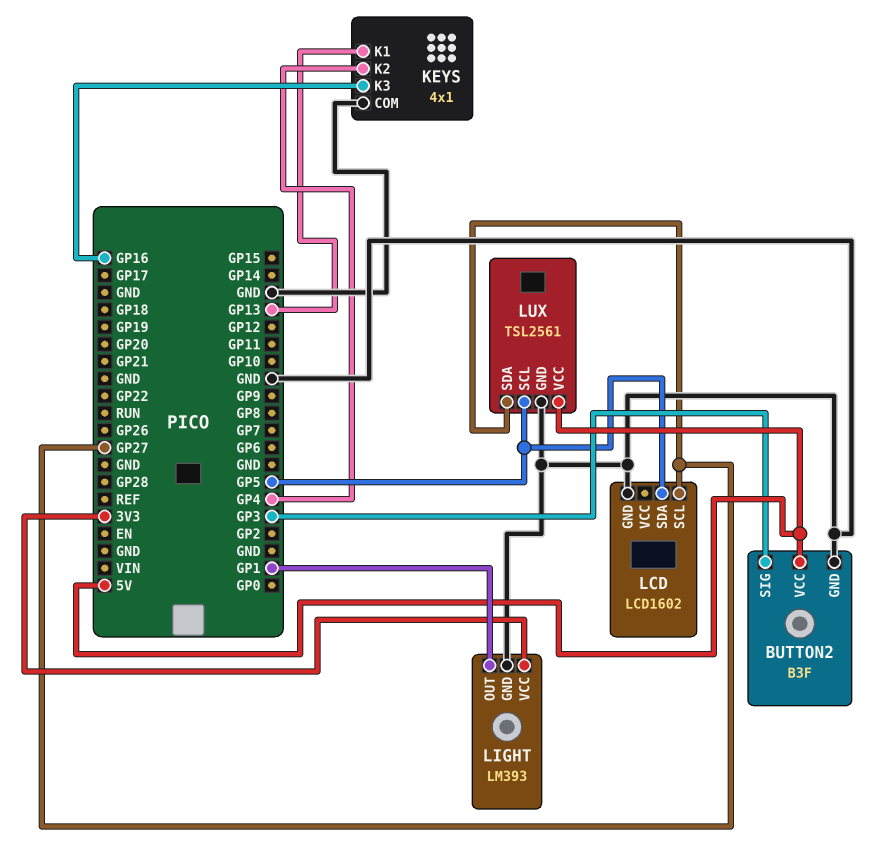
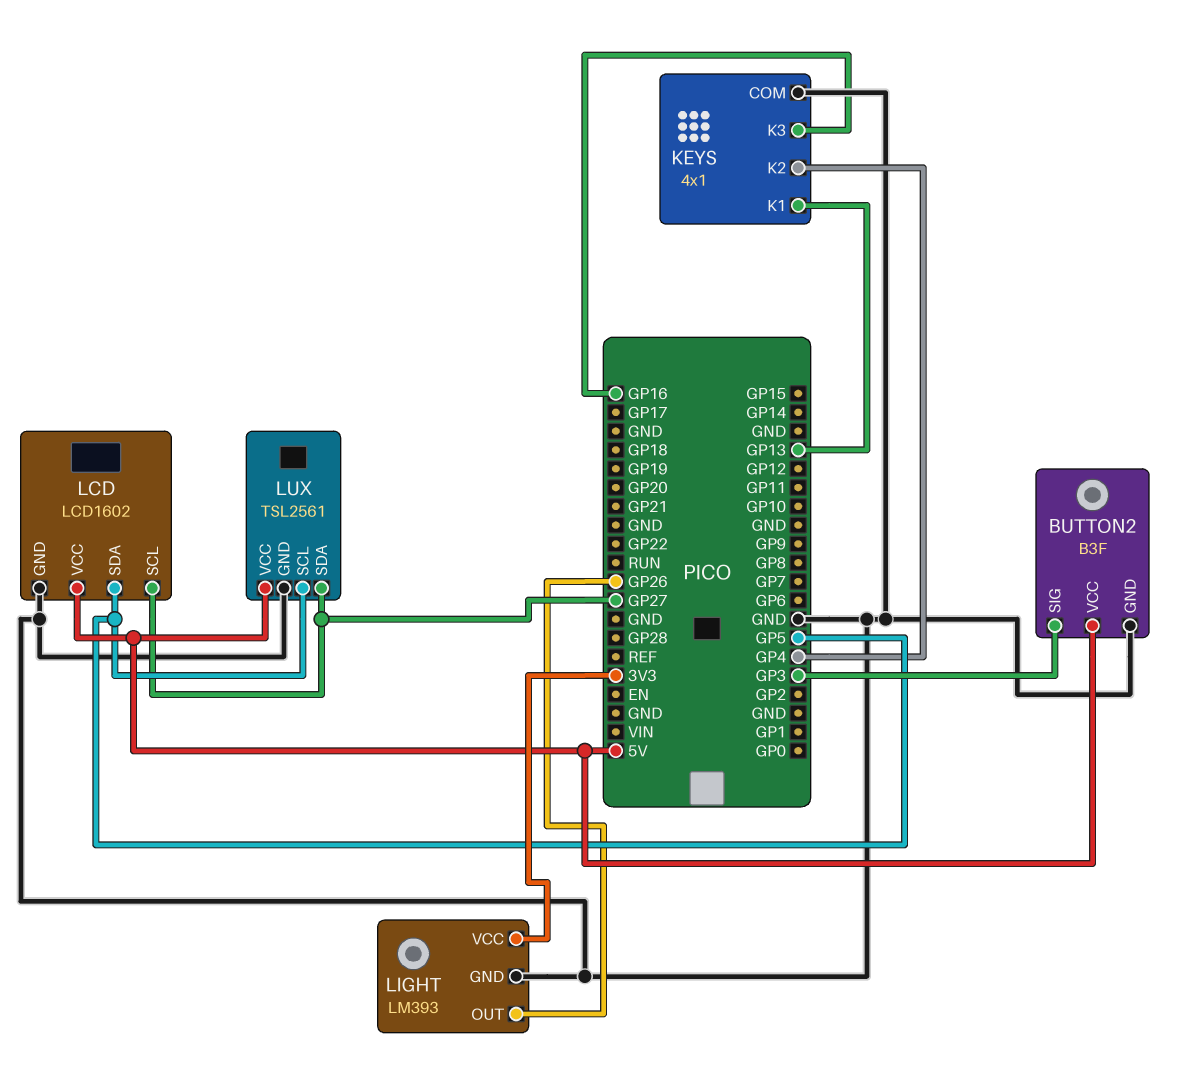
LCD pin VCC: none -> 5V
LIGHT pin OUT: GP1 -> GP26

